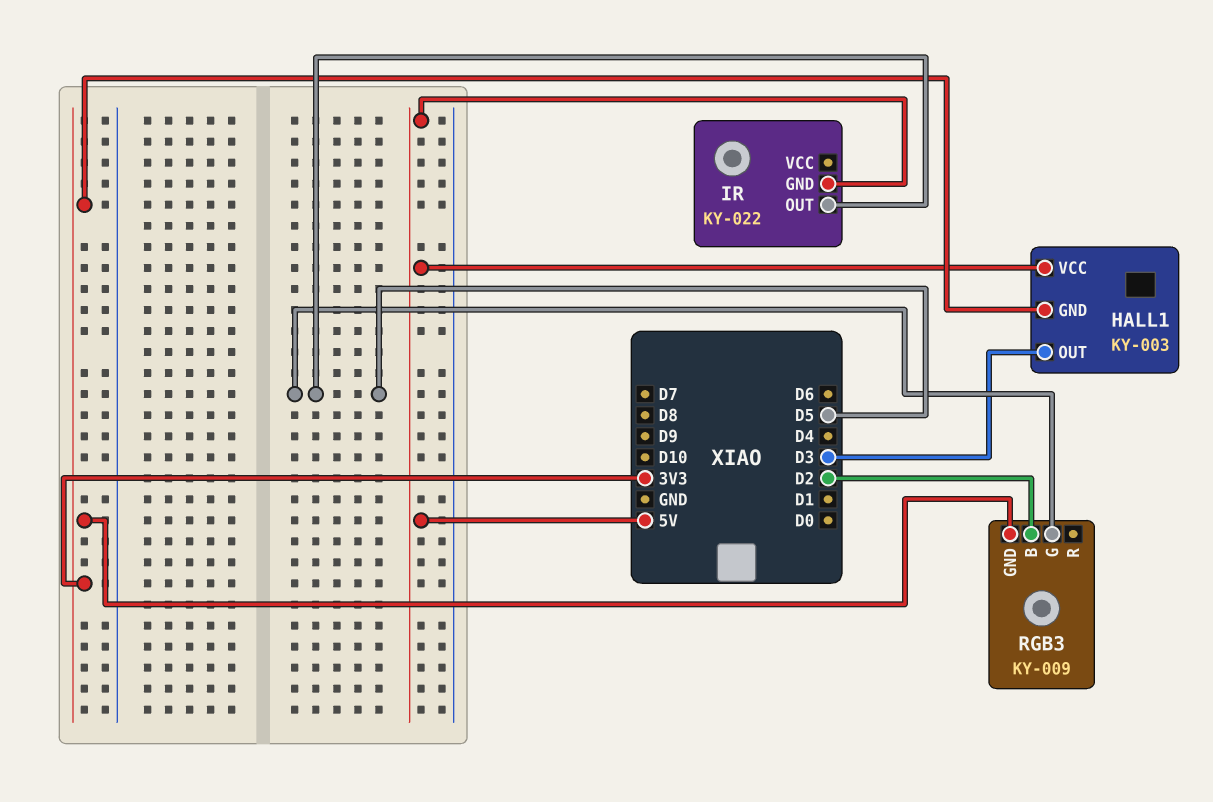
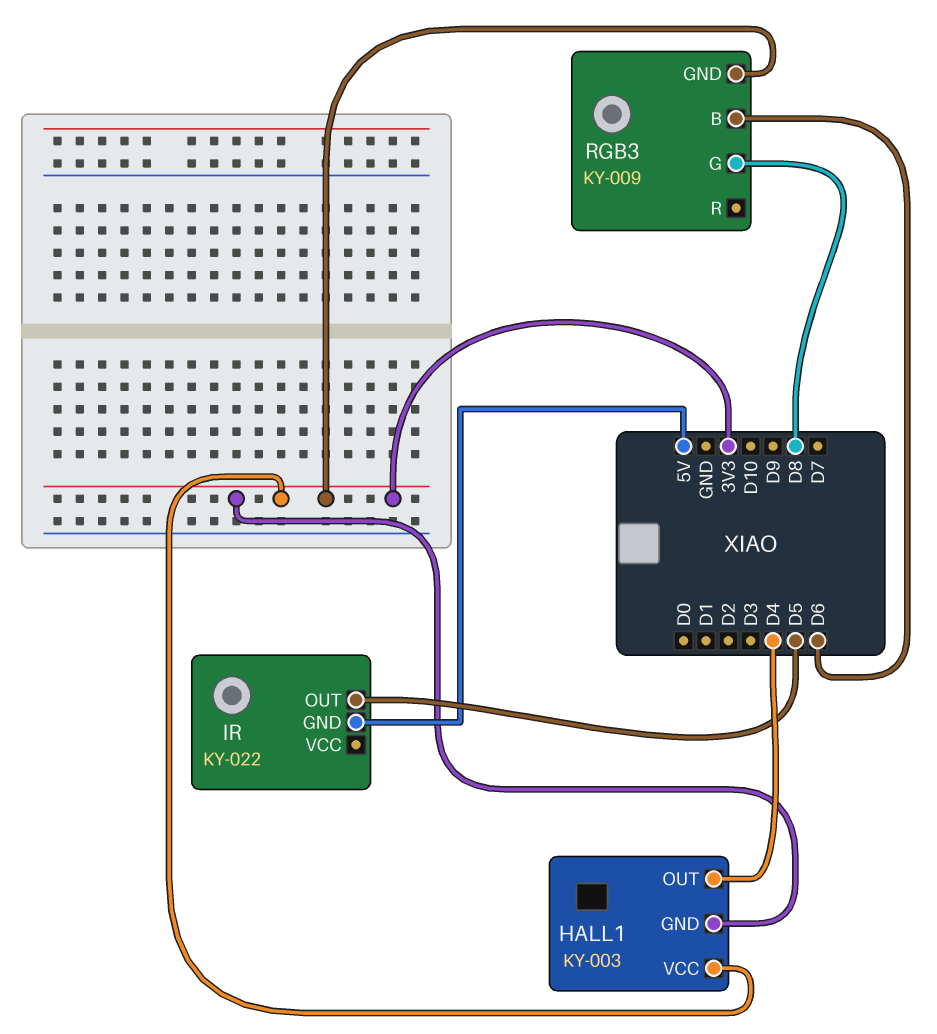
HALL1 pin OUT: D3 -> D4
HALL1 pin VCC: 5V -> 3V3
RGB3 pin B: D2 -> D6
RGB3 pin G: D5 -> D8

